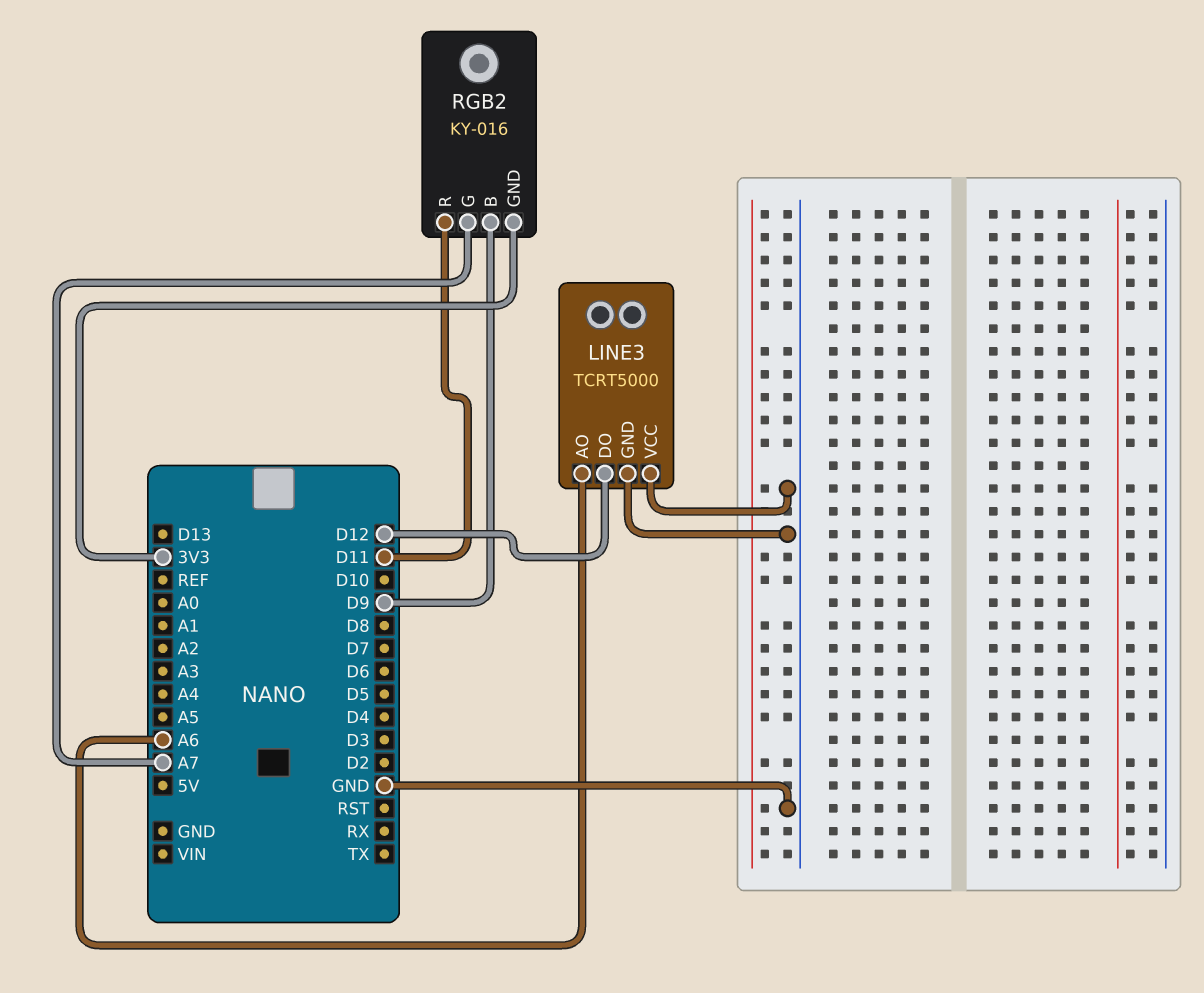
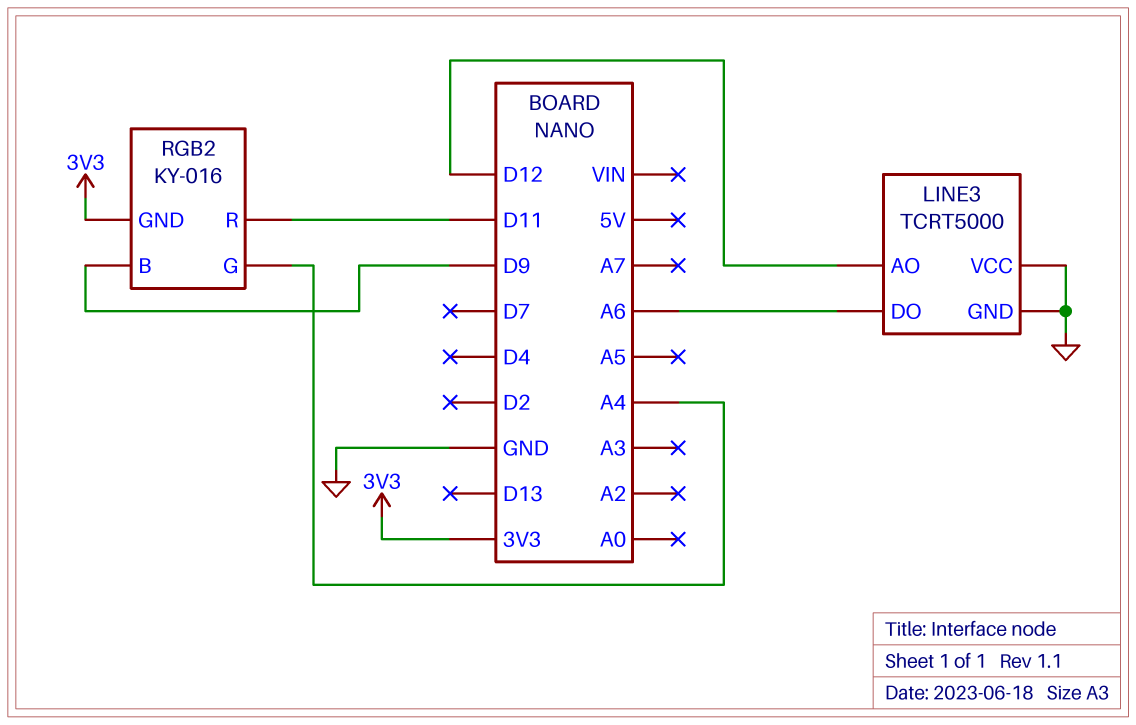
LINE3 pin AO: A6 -> D12
LINE3 pin DO: D12 -> A6
RGB2 pin G: A7 -> A4

